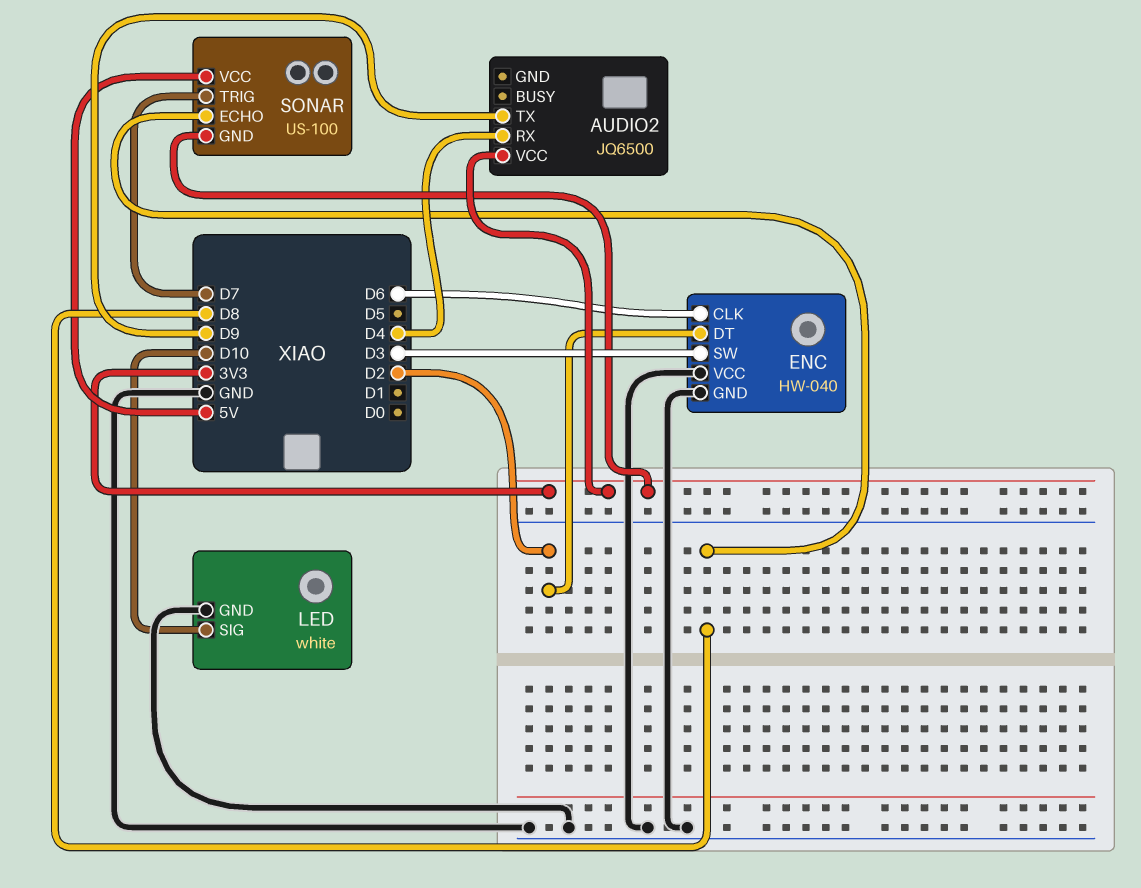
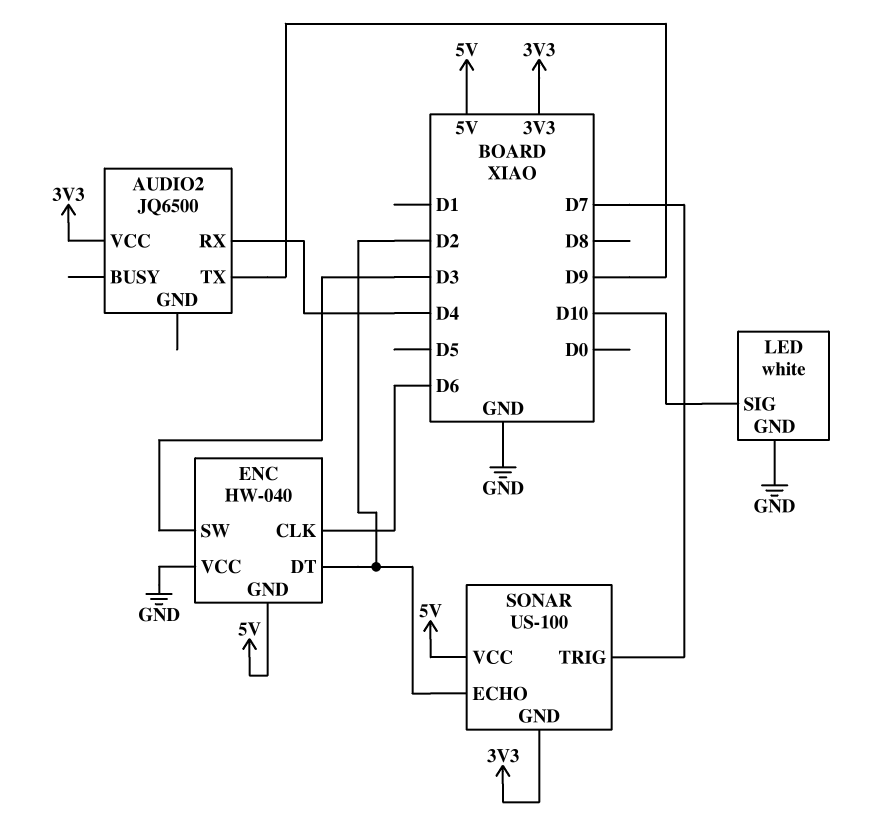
ENC pin GND: GND -> 5V
SONAR pin ECHO: D8 -> D2

